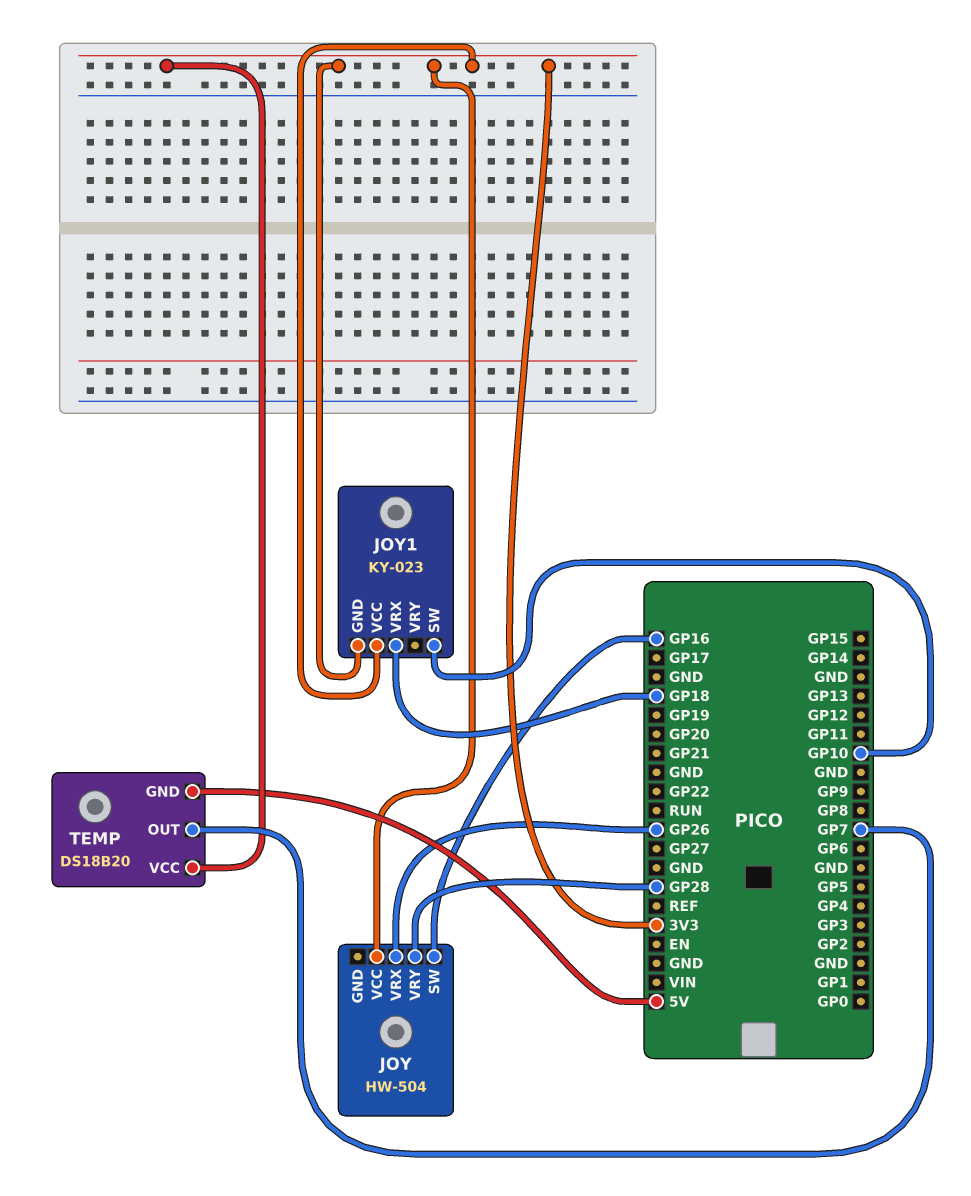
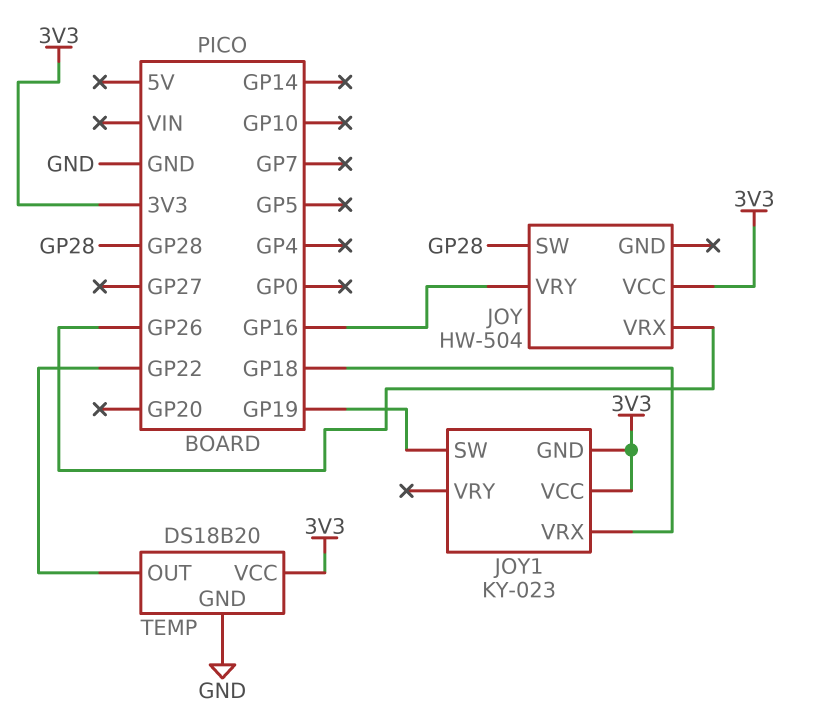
JOY pin SW: GP16 -> GP28
JOY pin VRY: GP28 -> GP16
JOY1 pin SW: GP10 -> GP19
TEMP pin GND: 5V -> GND
TEMP pin OUT: GP7 -> GP22

